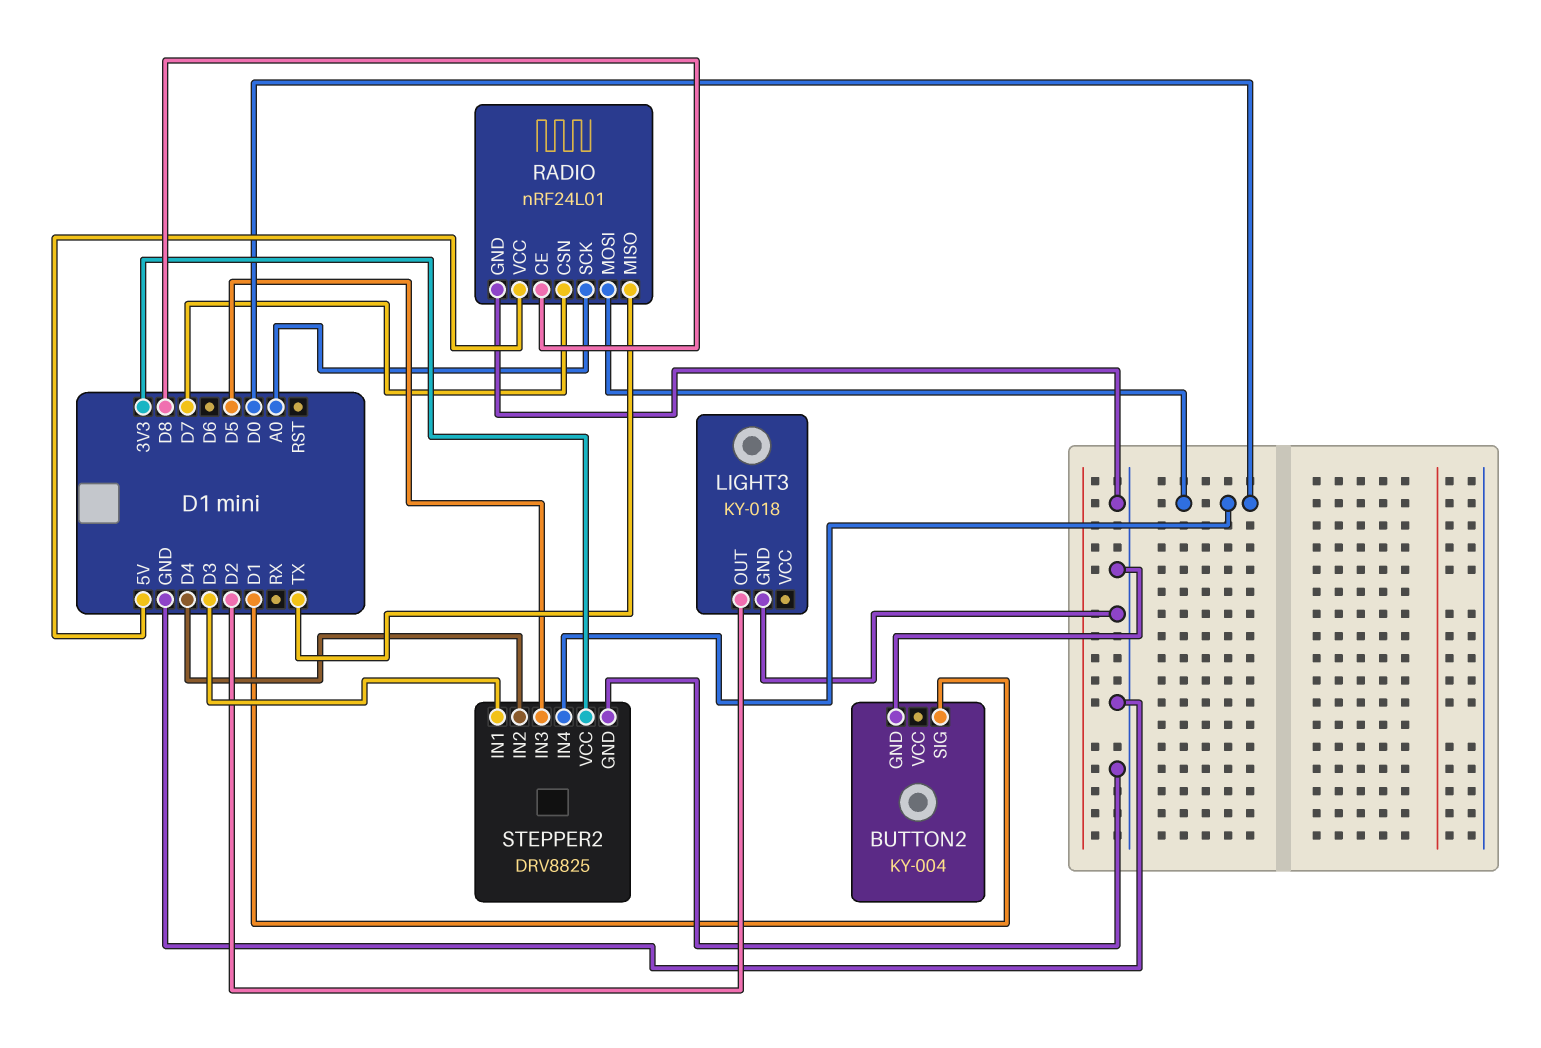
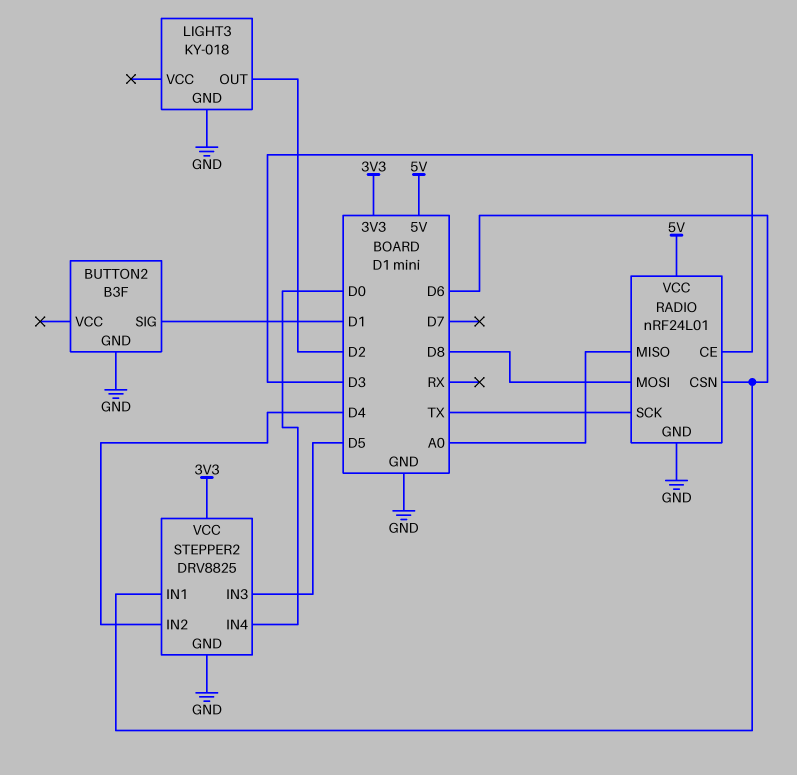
BUTTON2: KY-004 -> B3F
RADIO pin CE: D8 -> D3
RADIO pin CSN: D7 -> D6
RADIO pin MISO: TX -> A0
RADIO pin MOSI: D0 -> D8
RADIO pin SCK: A0 -> TX
STEPPER2 pin IN1: D3 -> D6

